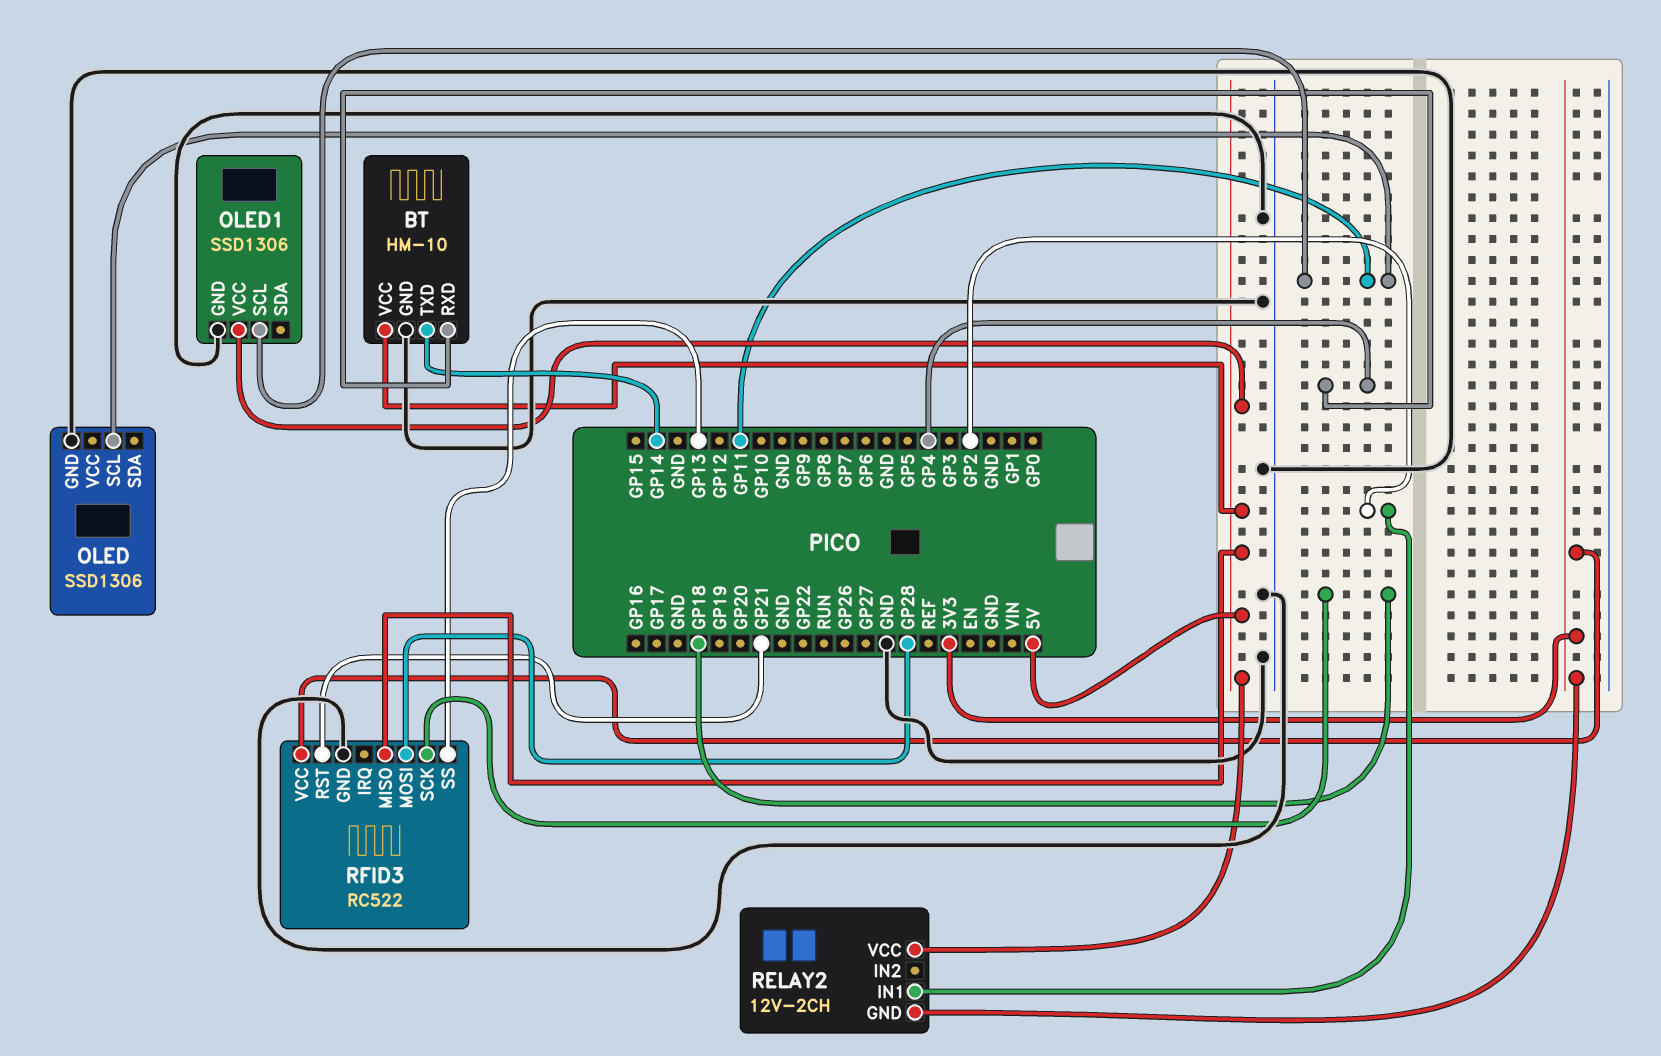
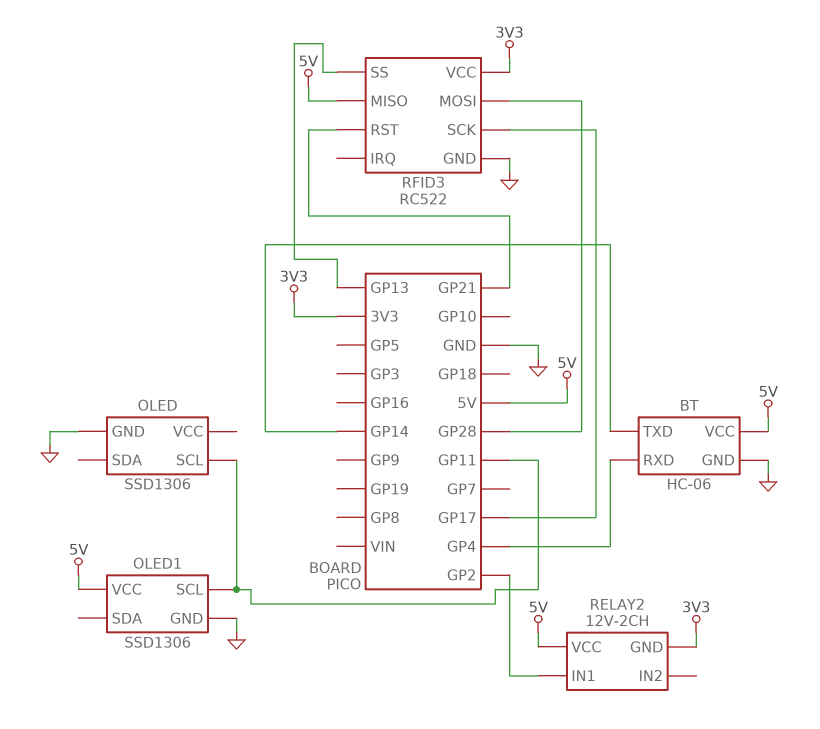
BT: HM-10 -> HC-06
RFID3 pin SCK: GP18 -> GP17

